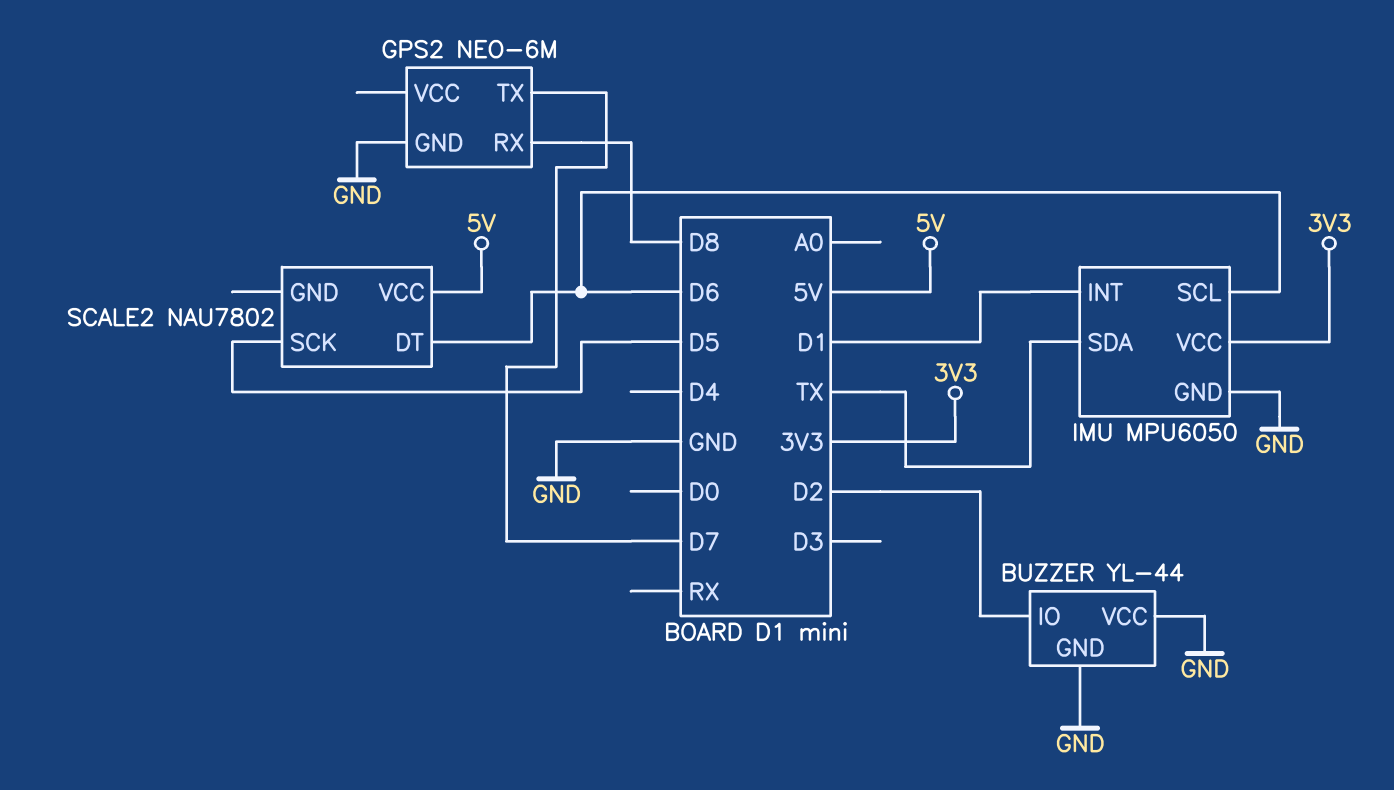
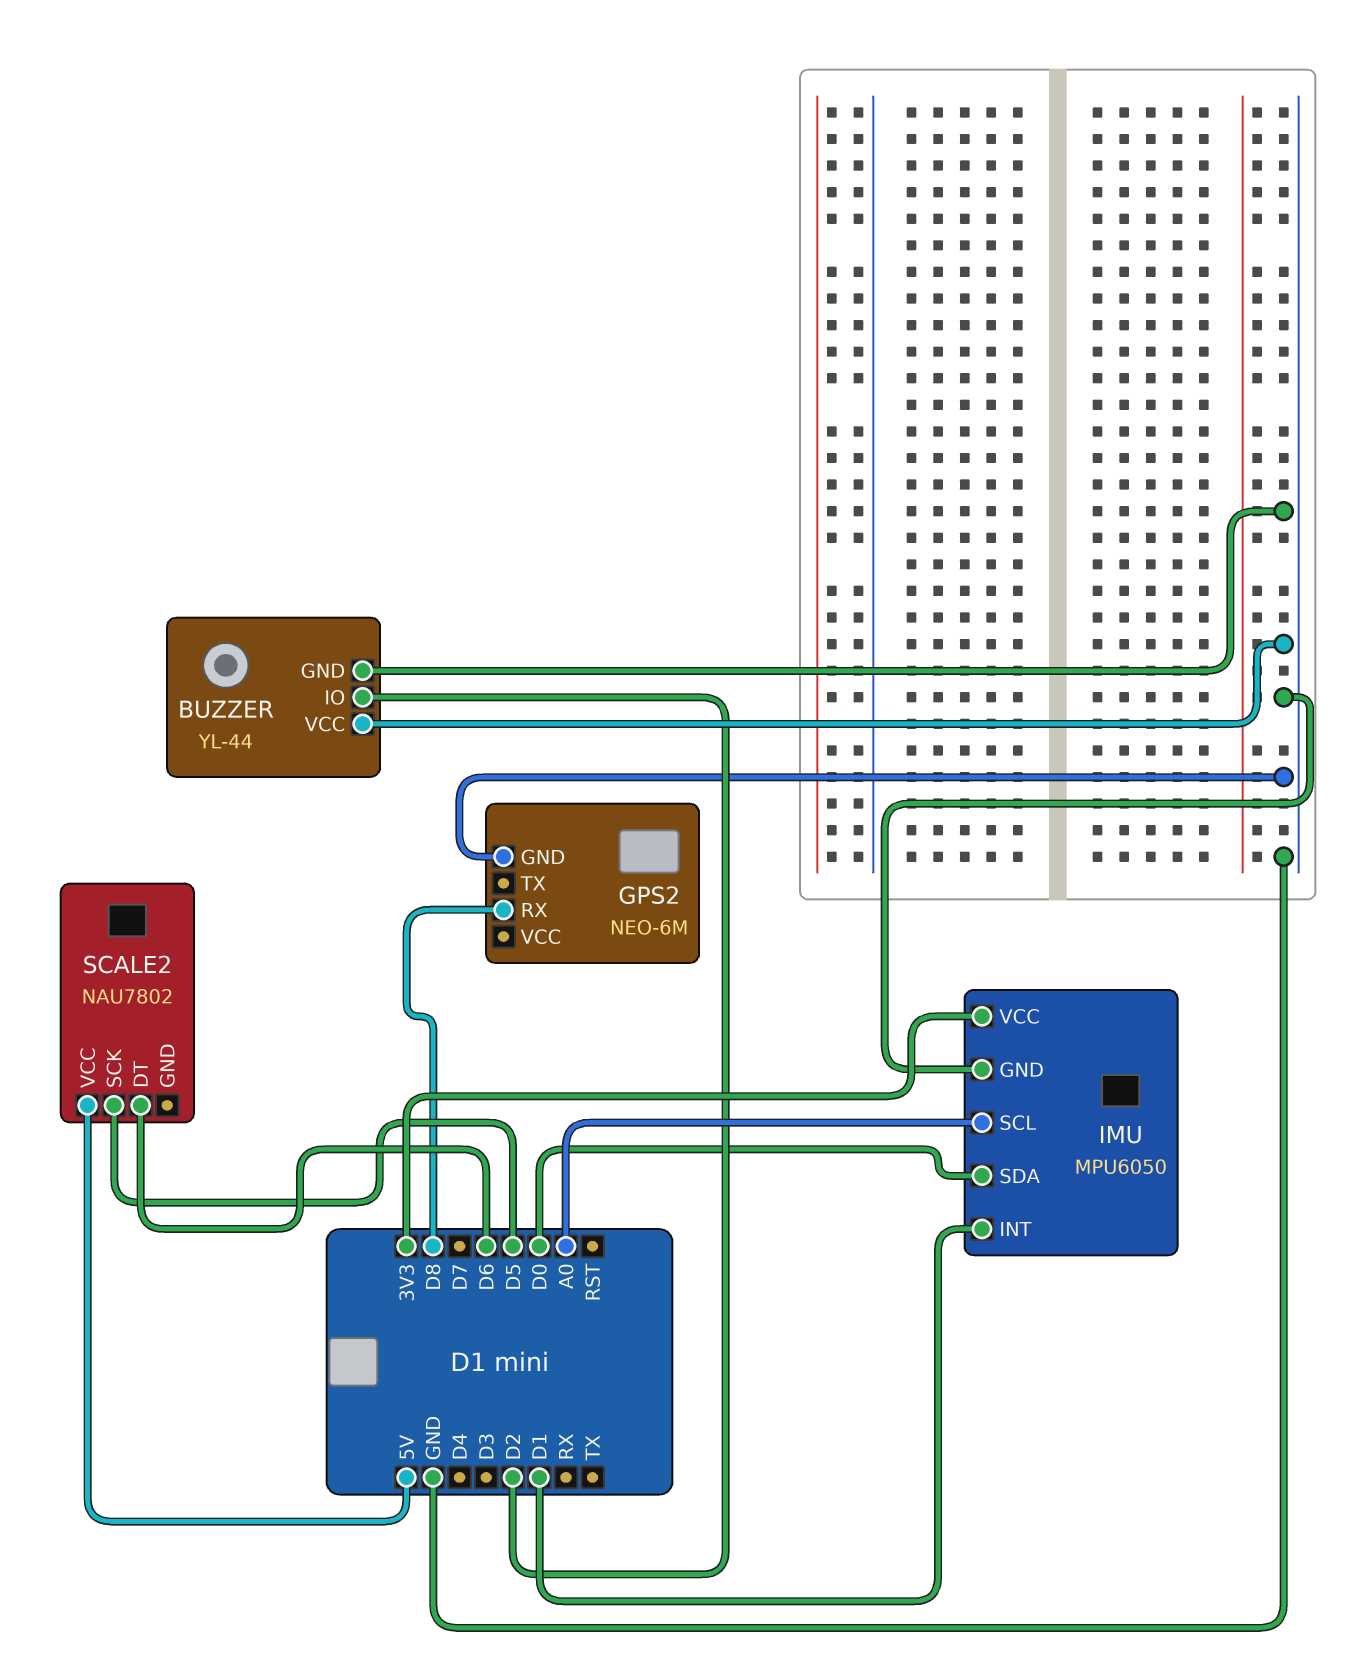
GPS2 pin TX: D7 -> none
IMU pin SCL: D6 -> A0
IMU pin SDA: TX -> D0

